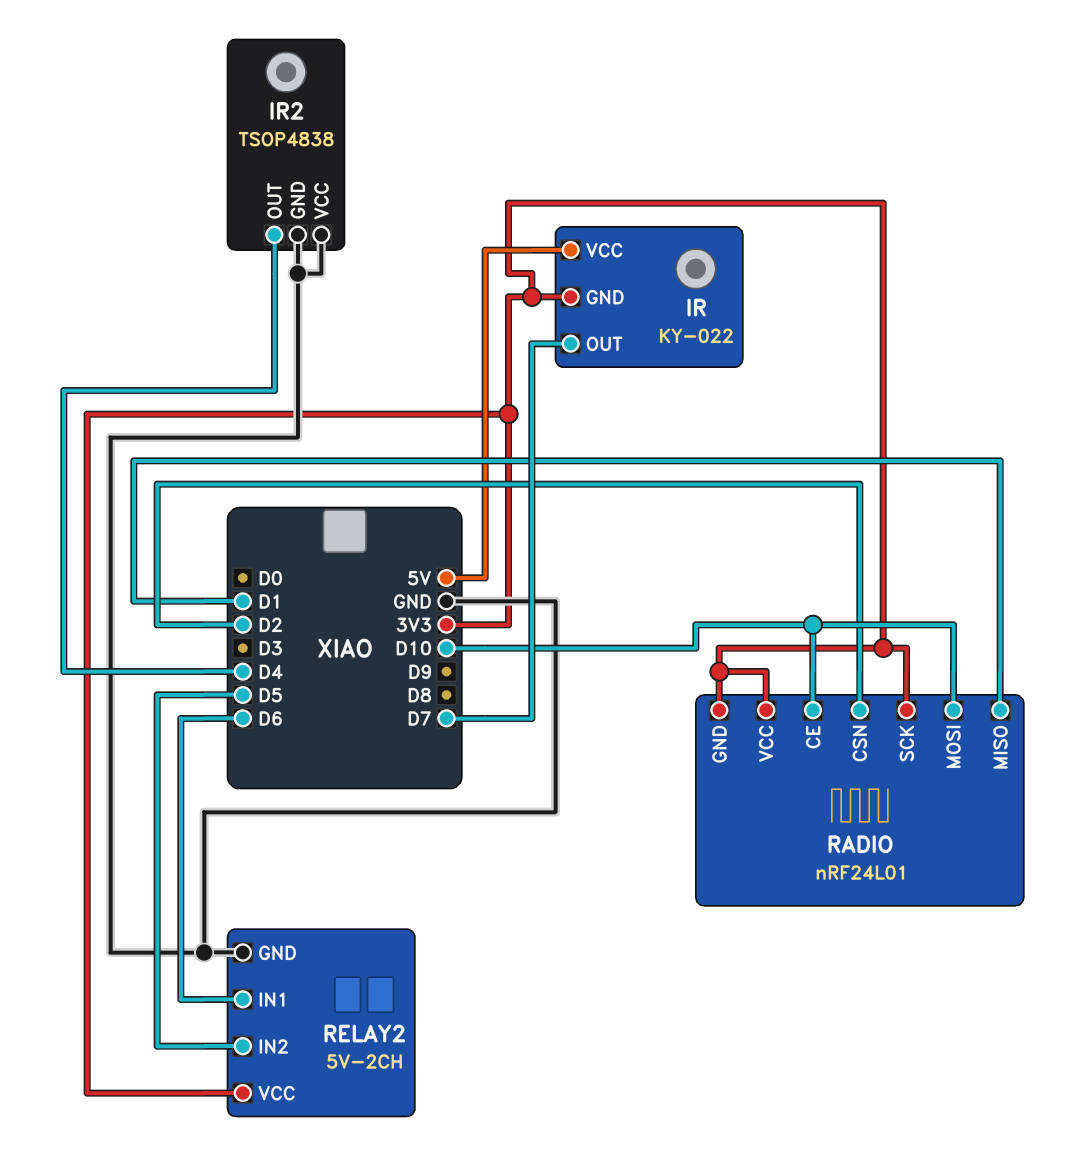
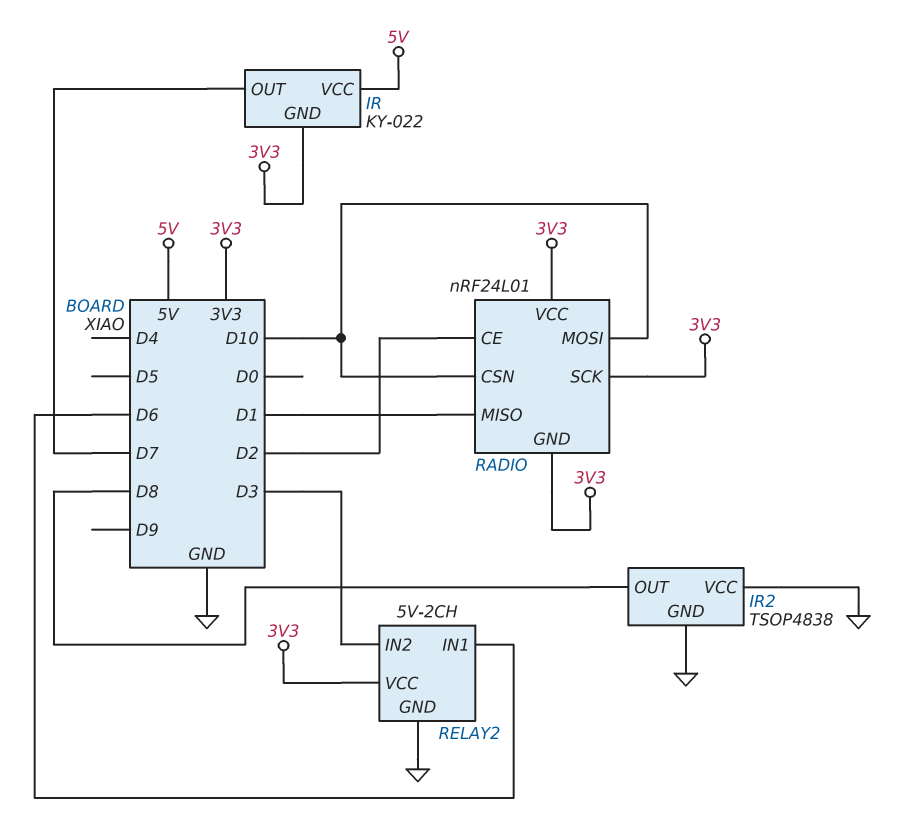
IR2 pin OUT: D4 -> D8
RADIO pin CE: D10 -> D2
RADIO pin CSN: D2 -> D10
RELAY2 pin IN2: D5 -> D3

